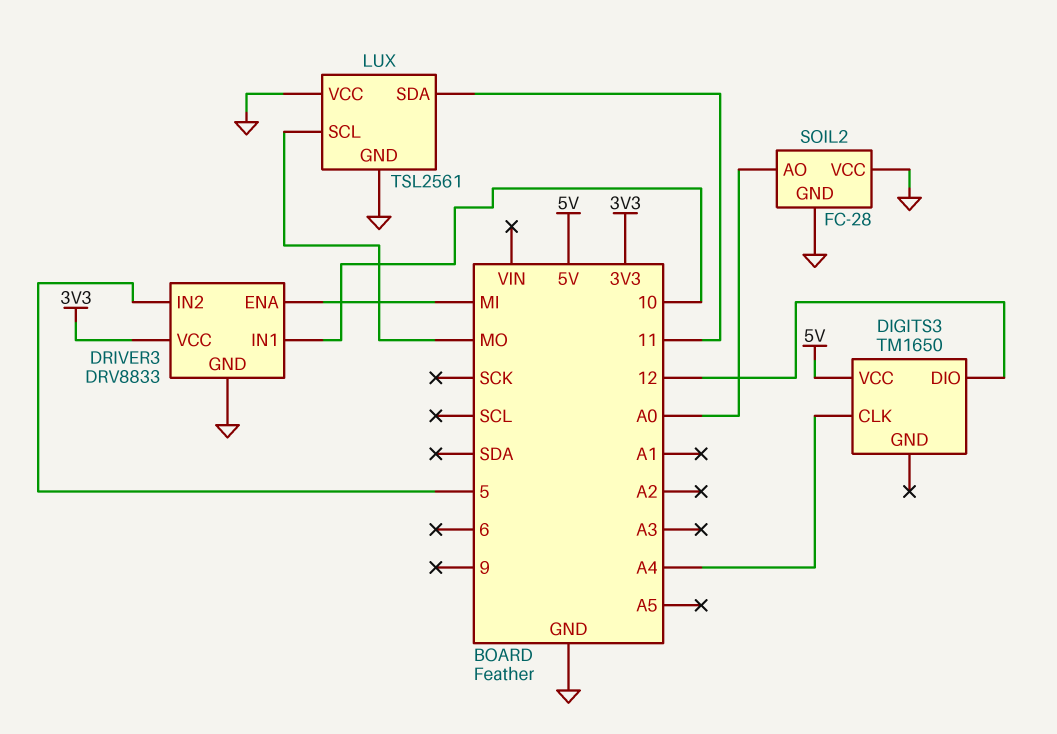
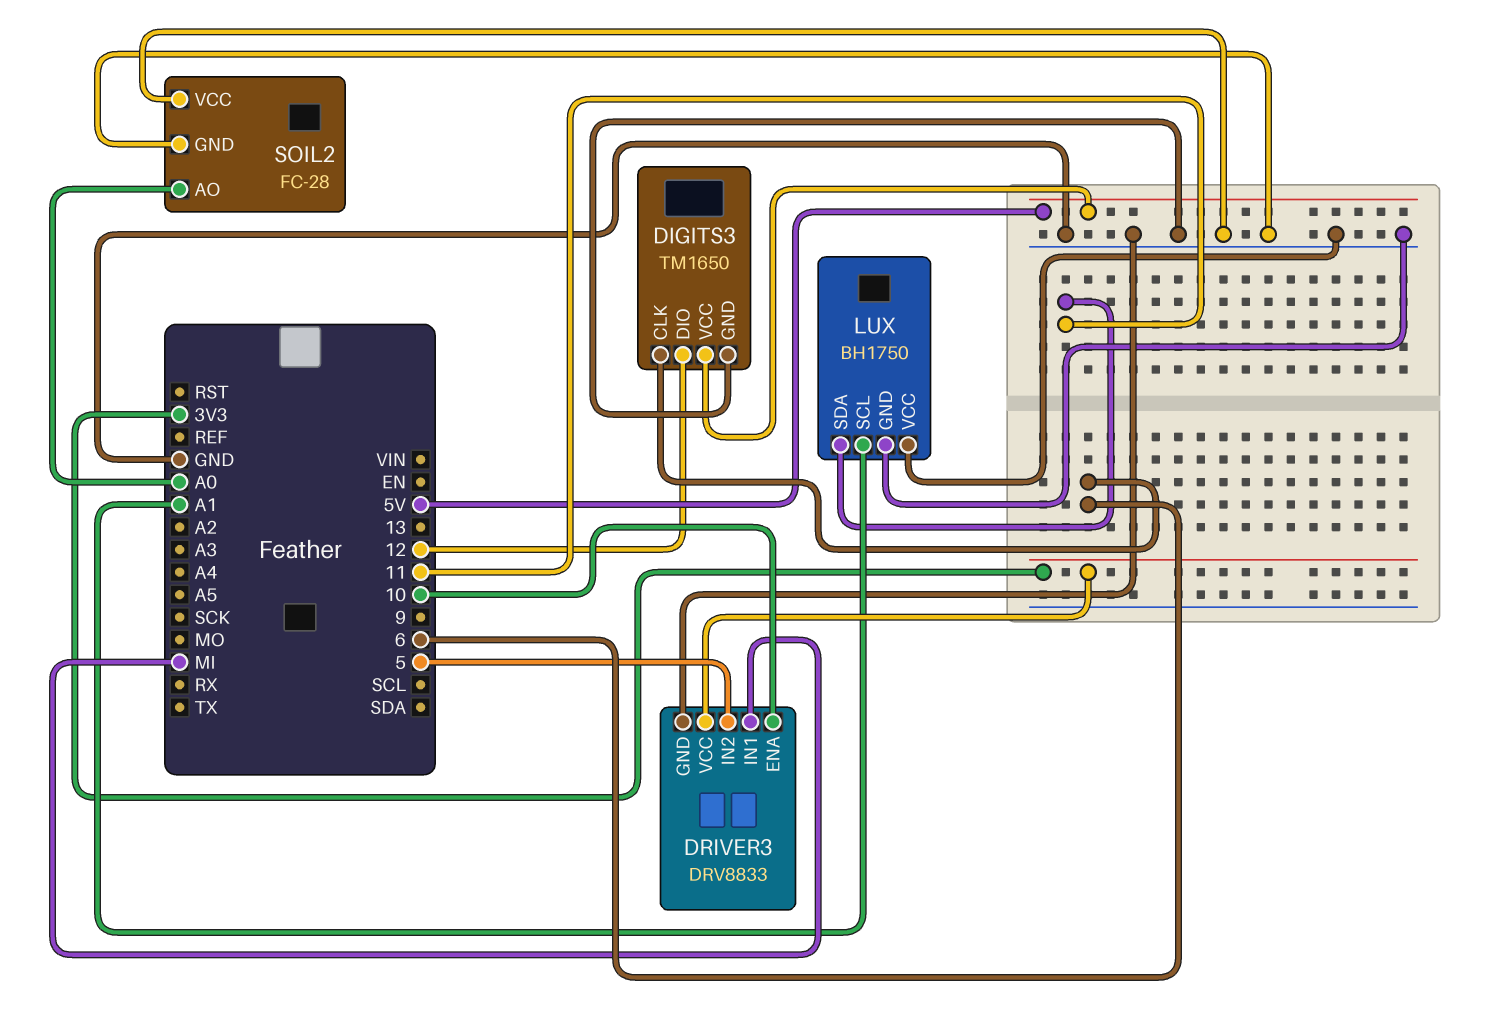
DIGITS3 pin CLK: A4 -> 6
DIGITS3 pin GND: none -> GND
DRIVER3 pin ENA: MI -> 10
DRIVER3 pin IN1: 10 -> MI
LUX: TSL2561 -> BH1750
LUX pin SCL: MO -> A1

